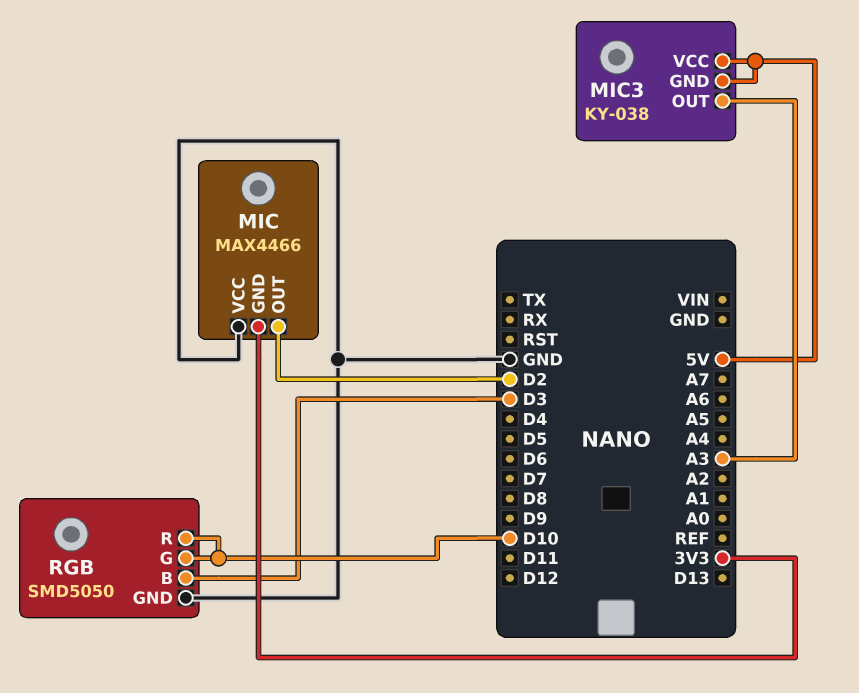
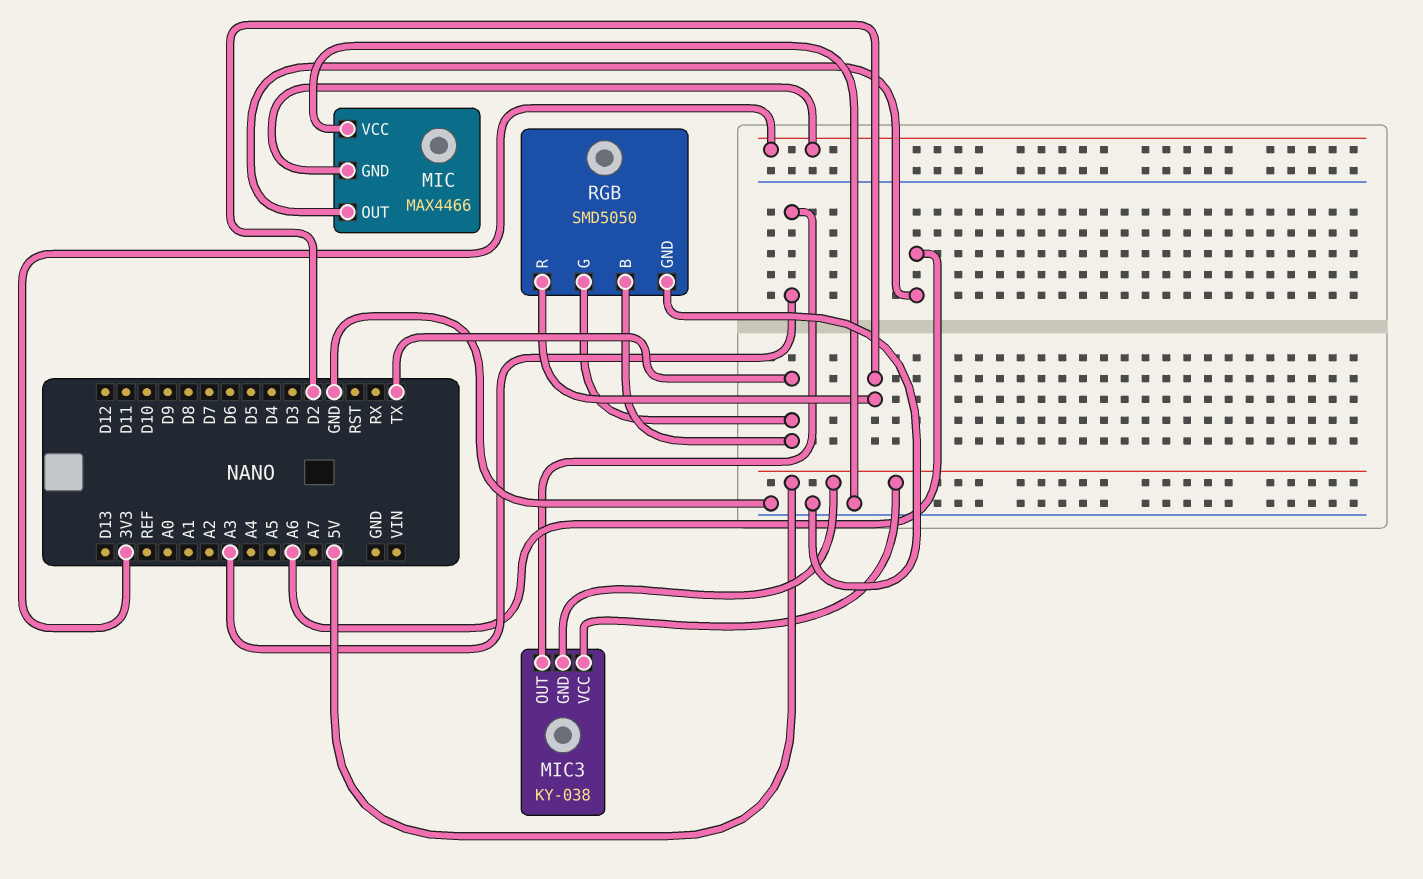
MIC pin OUT: D2 -> A6
RGB pin B: D3 -> TX
RGB pin G: D10 -> TX
RGB pin R: D10 -> D2

